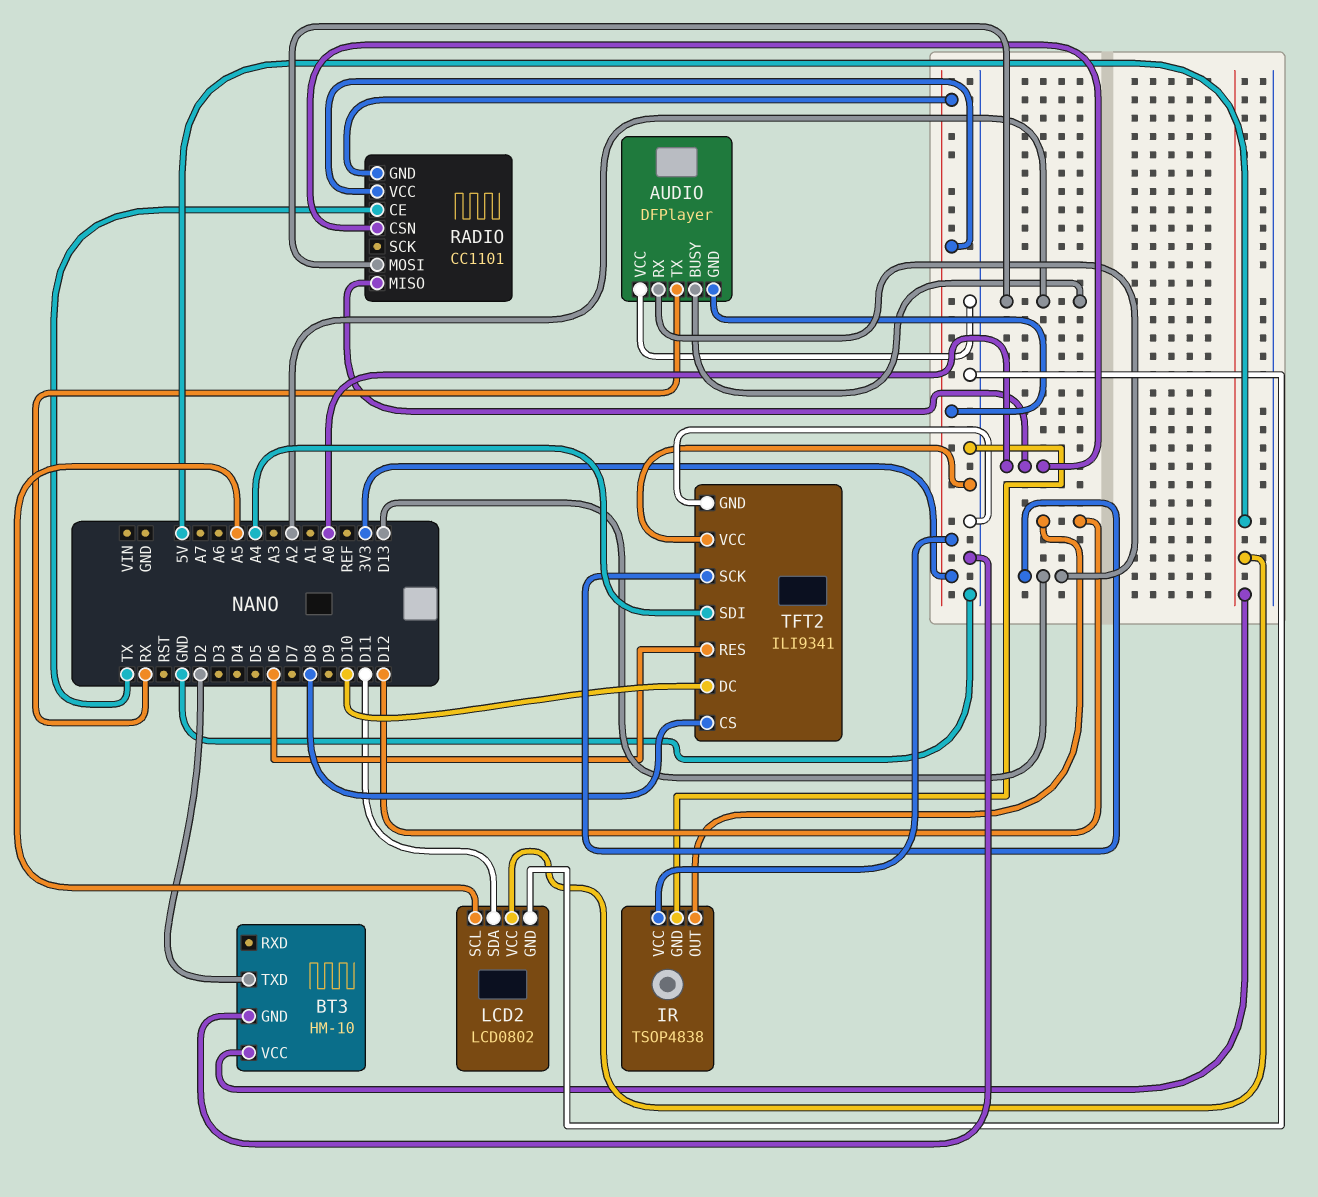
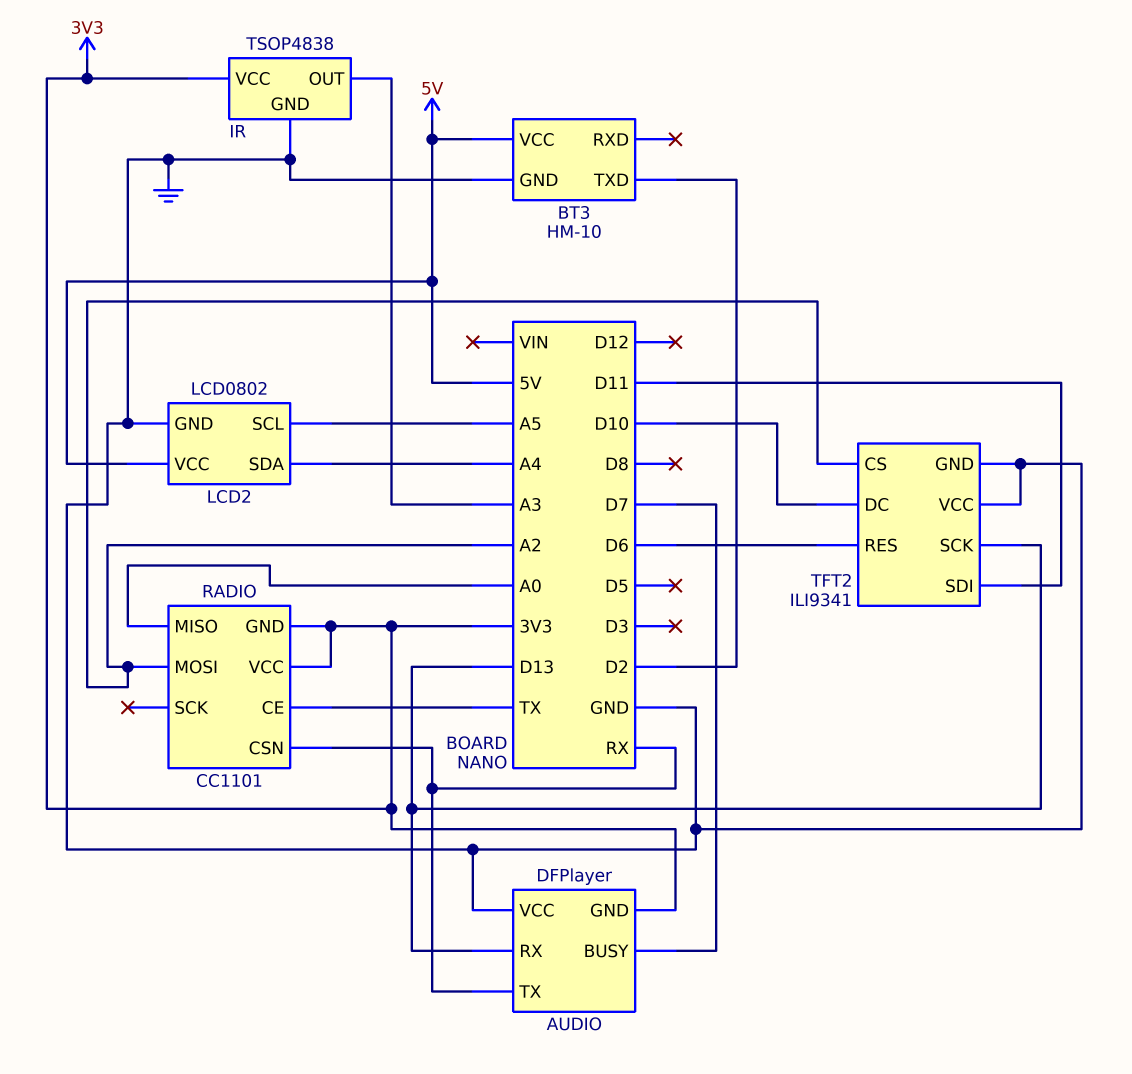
AUDIO pin BUSY: A2 -> D7
IR pin OUT: D12 -> A3
LCD2 pin SDA: D11 -> A4
RADIO pin CSN: A0 -> RX
TFT2 pin CS: D8 -> A2
TFT2 pin SDI: A4 -> D11

